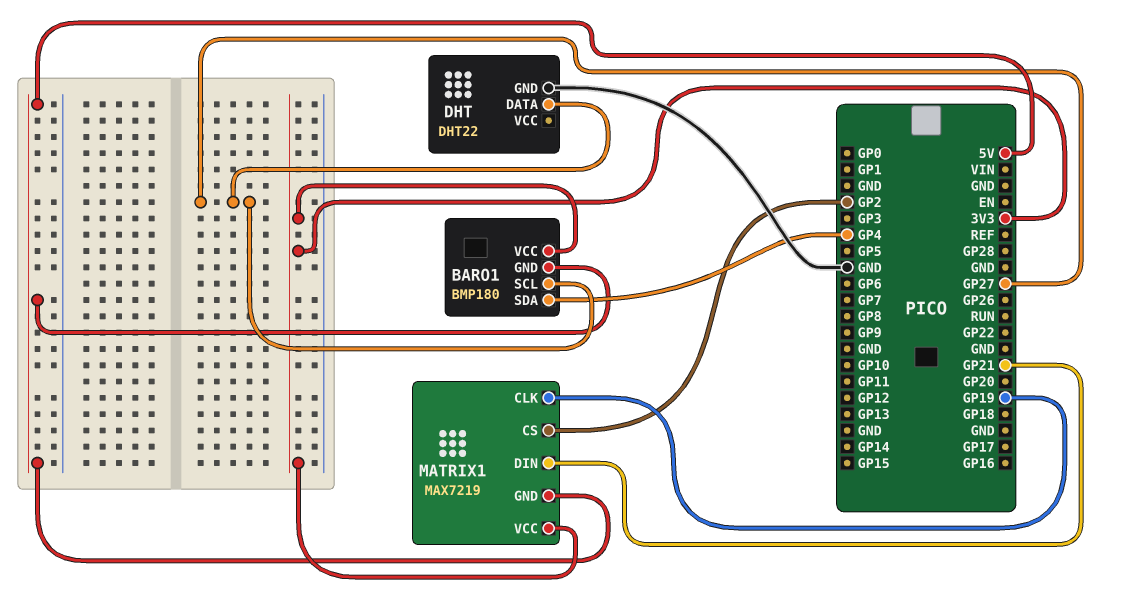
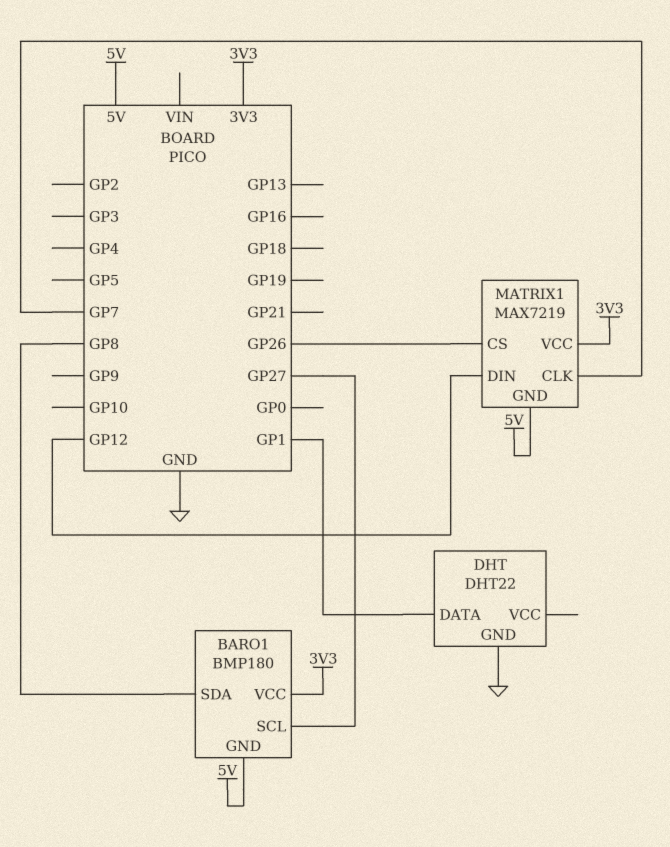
BARO1 pin SDA: GP4 -> GP8
DHT pin DATA: GP27 -> GP1
MATRIX1 pin CLK: GP19 -> GP7
MATRIX1 pin CS: GP2 -> GP26
MATRIX1 pin DIN: GP21 -> GP12

